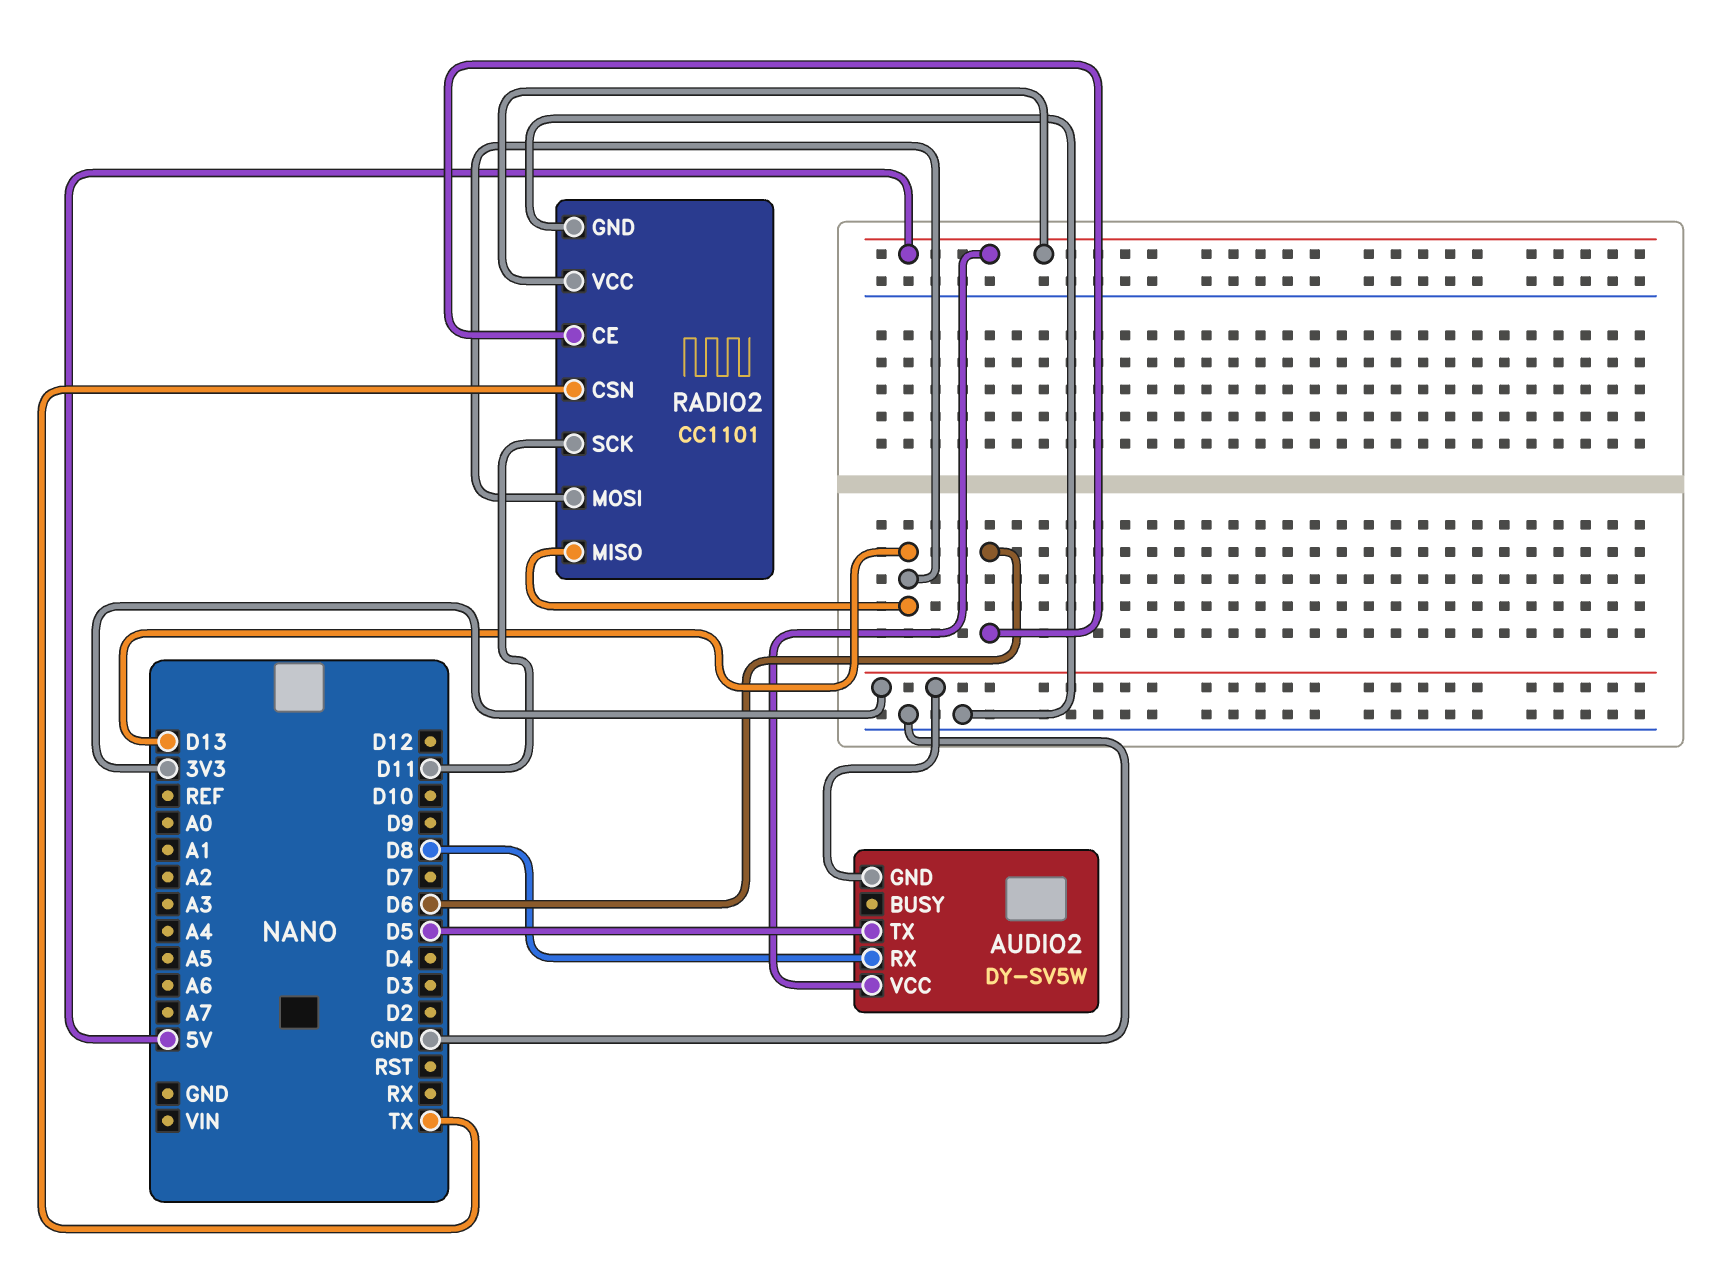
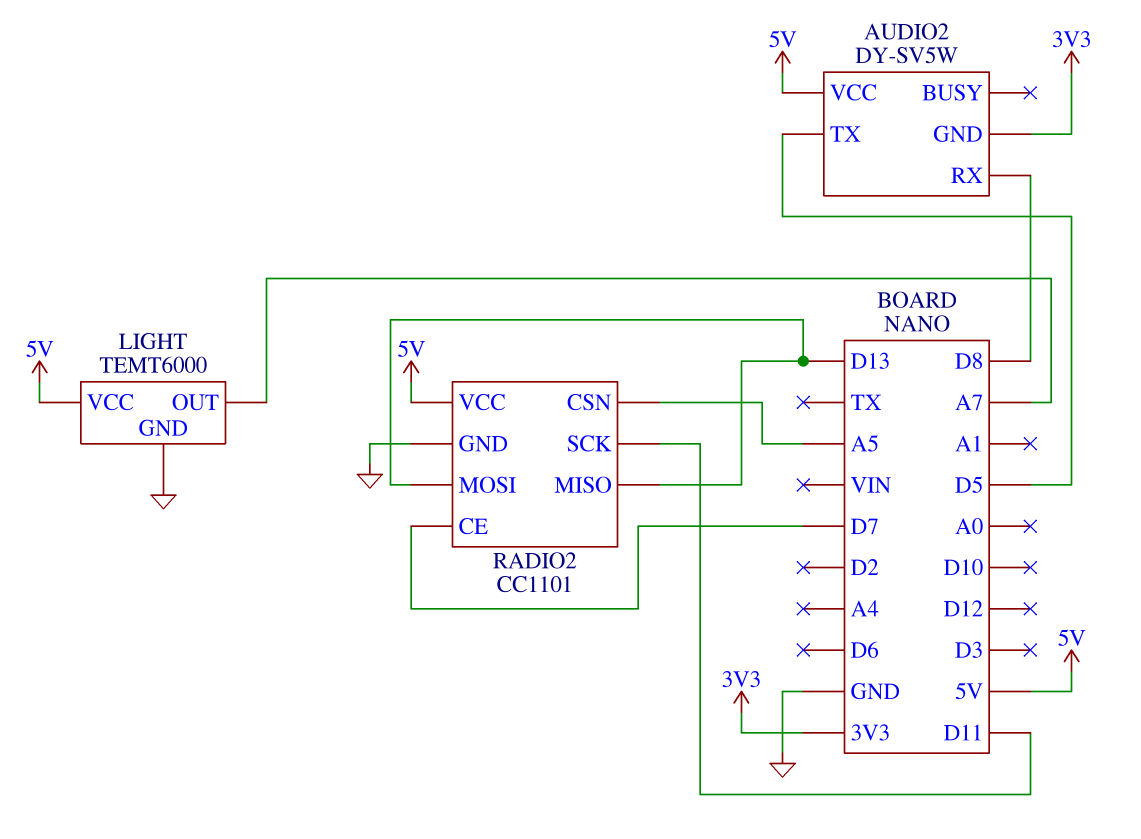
LIGHT: none -> TEMT6000
LIGHT pin GND: none -> GND
LIGHT pin OUT: none -> A7
LIGHT pin VCC: none -> 5V
RADIO2 pin CE: D6 -> D7
RADIO2 pin CSN: TX -> A5

